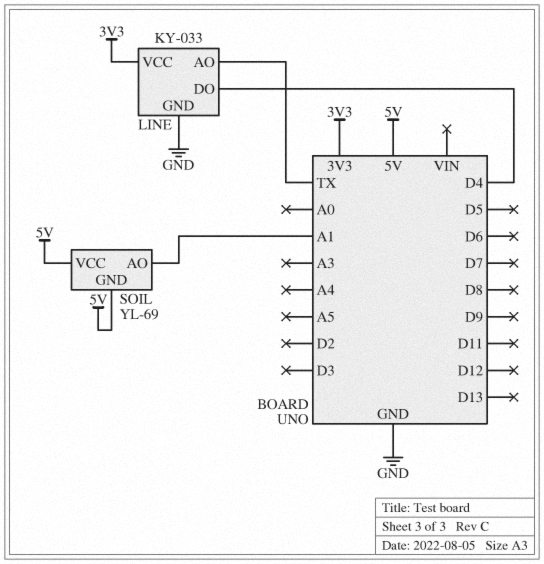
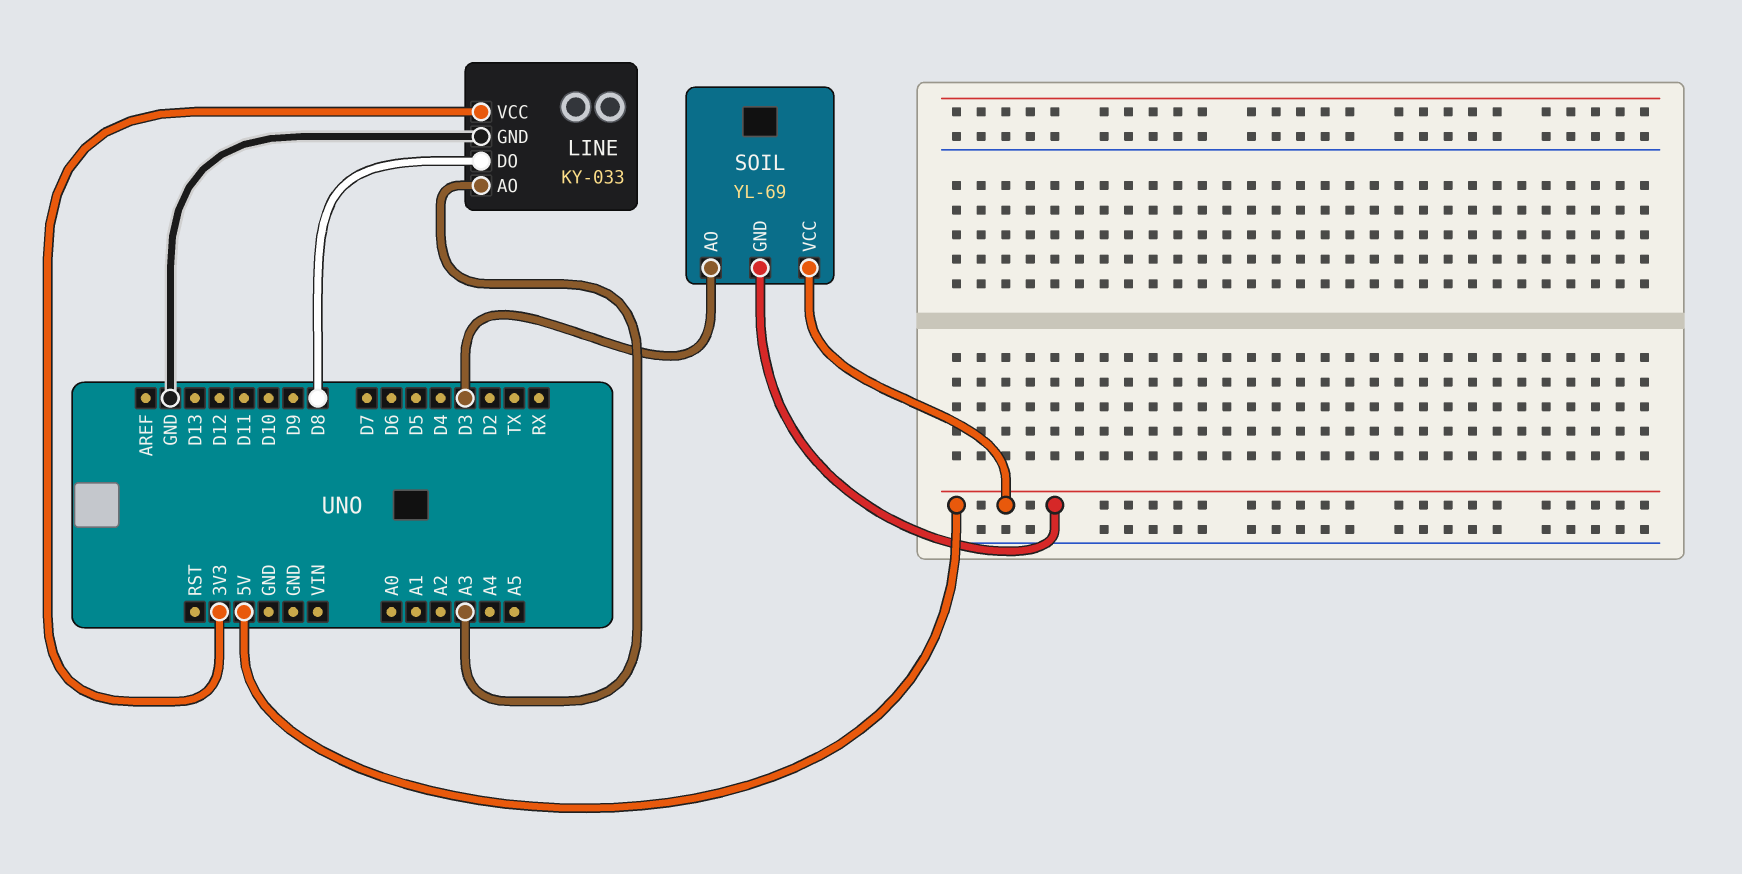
LINE pin AO: TX -> A3
LINE pin DO: D4 -> D8
SOIL pin AO: A1 -> D3

